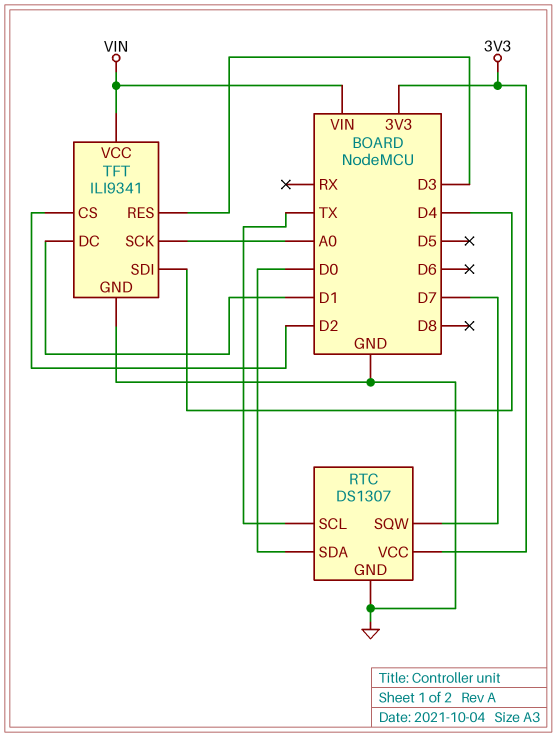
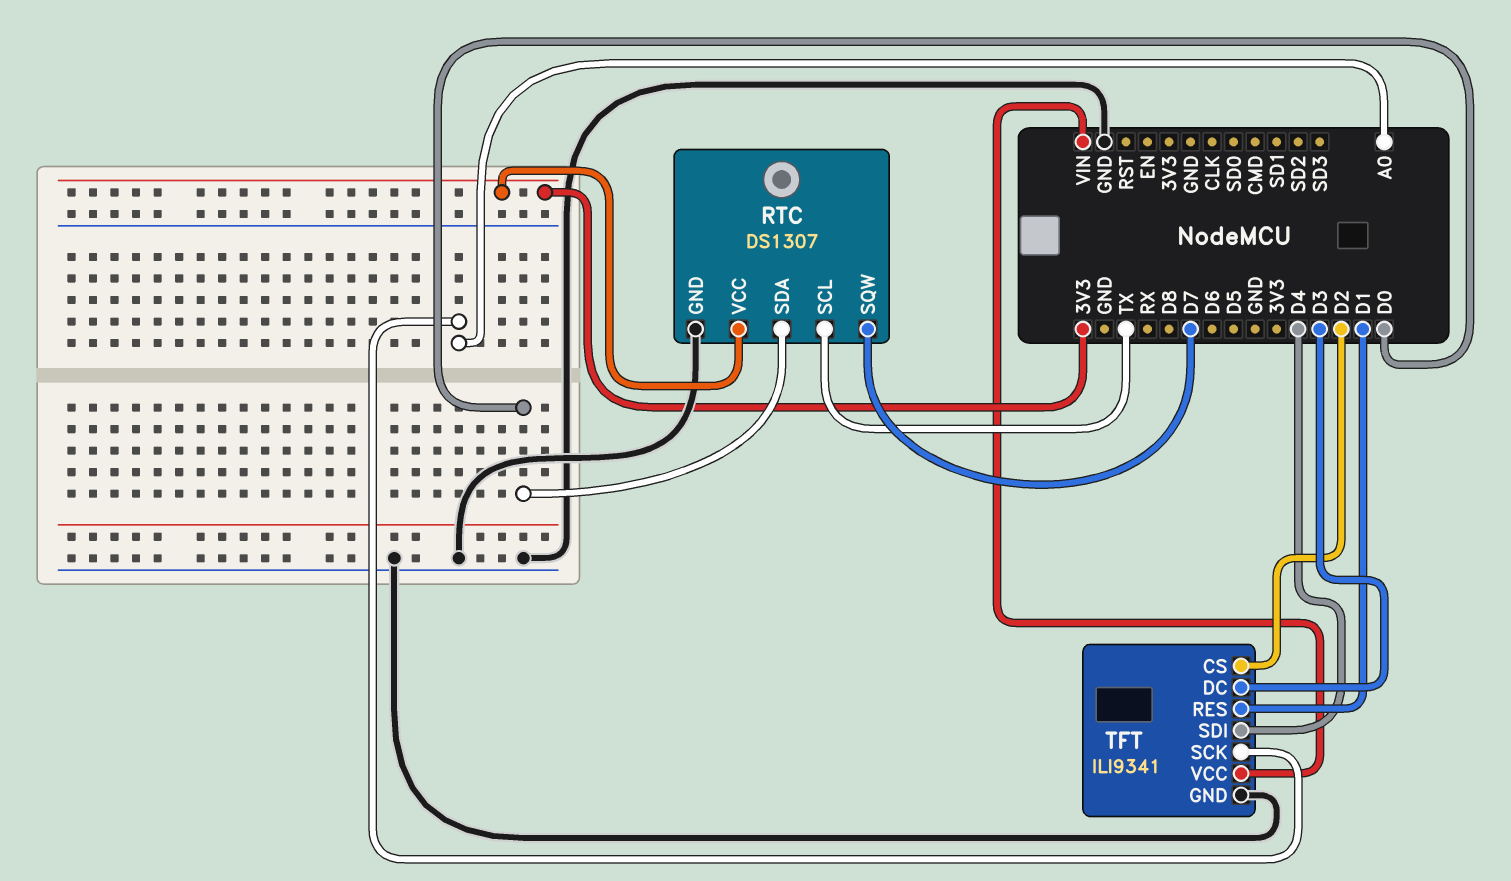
TFT pin DC: D1 -> D3
TFT pin RES: D3 -> D1

